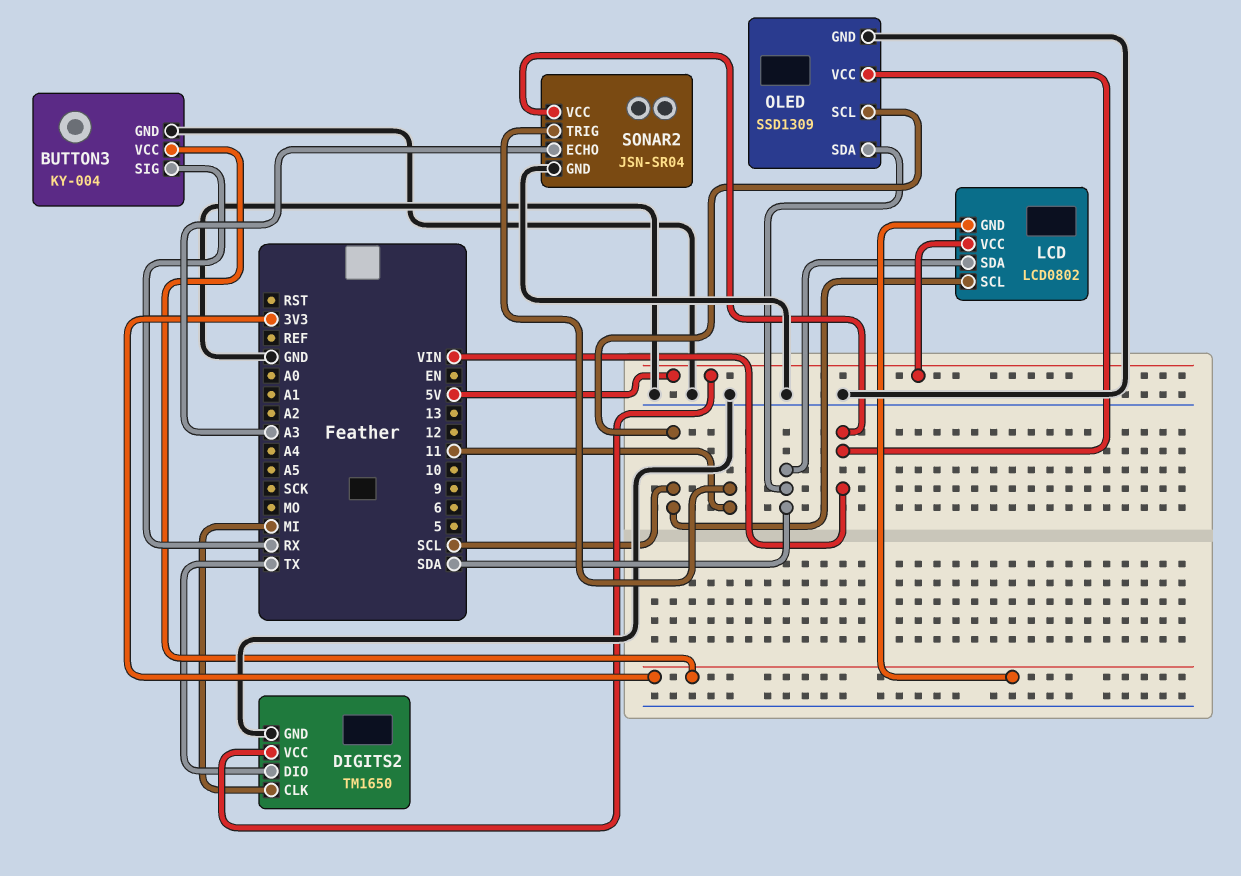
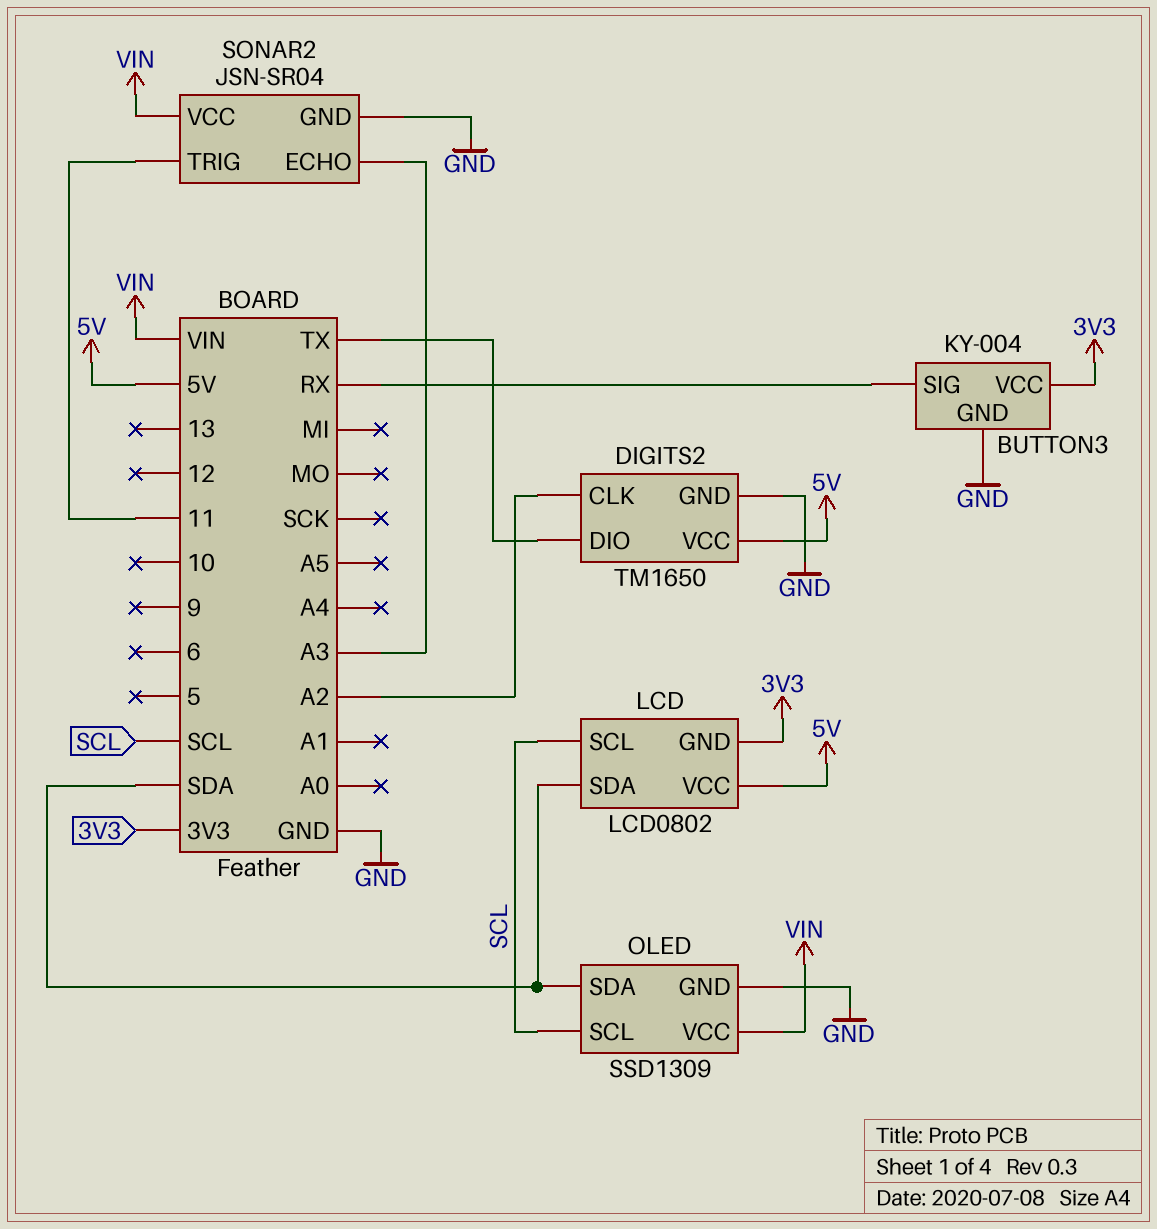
DIGITS2 pin CLK: MI -> A2

